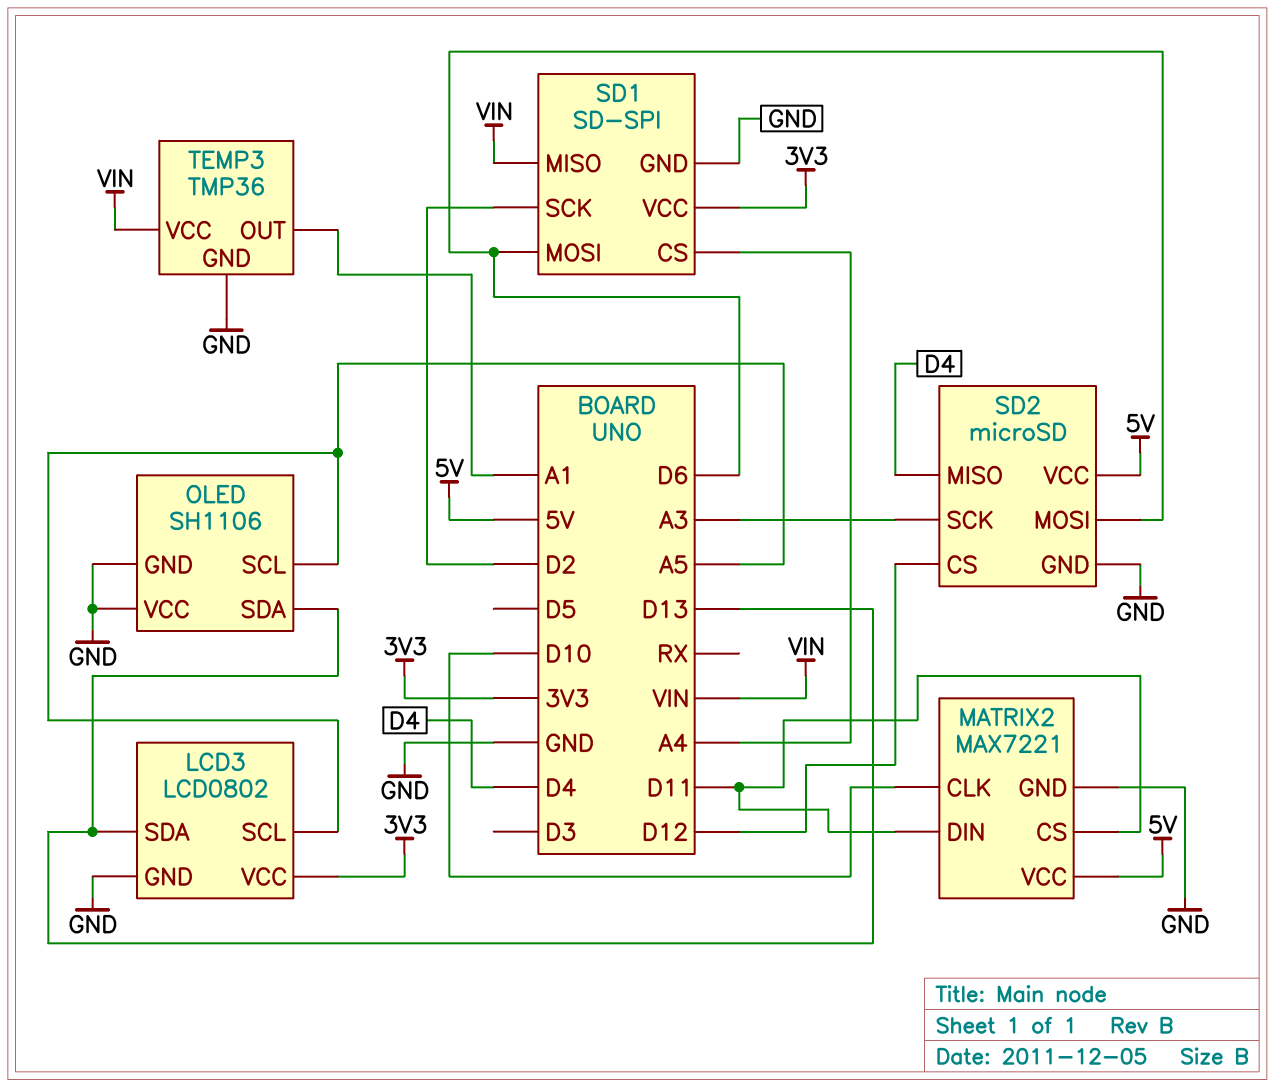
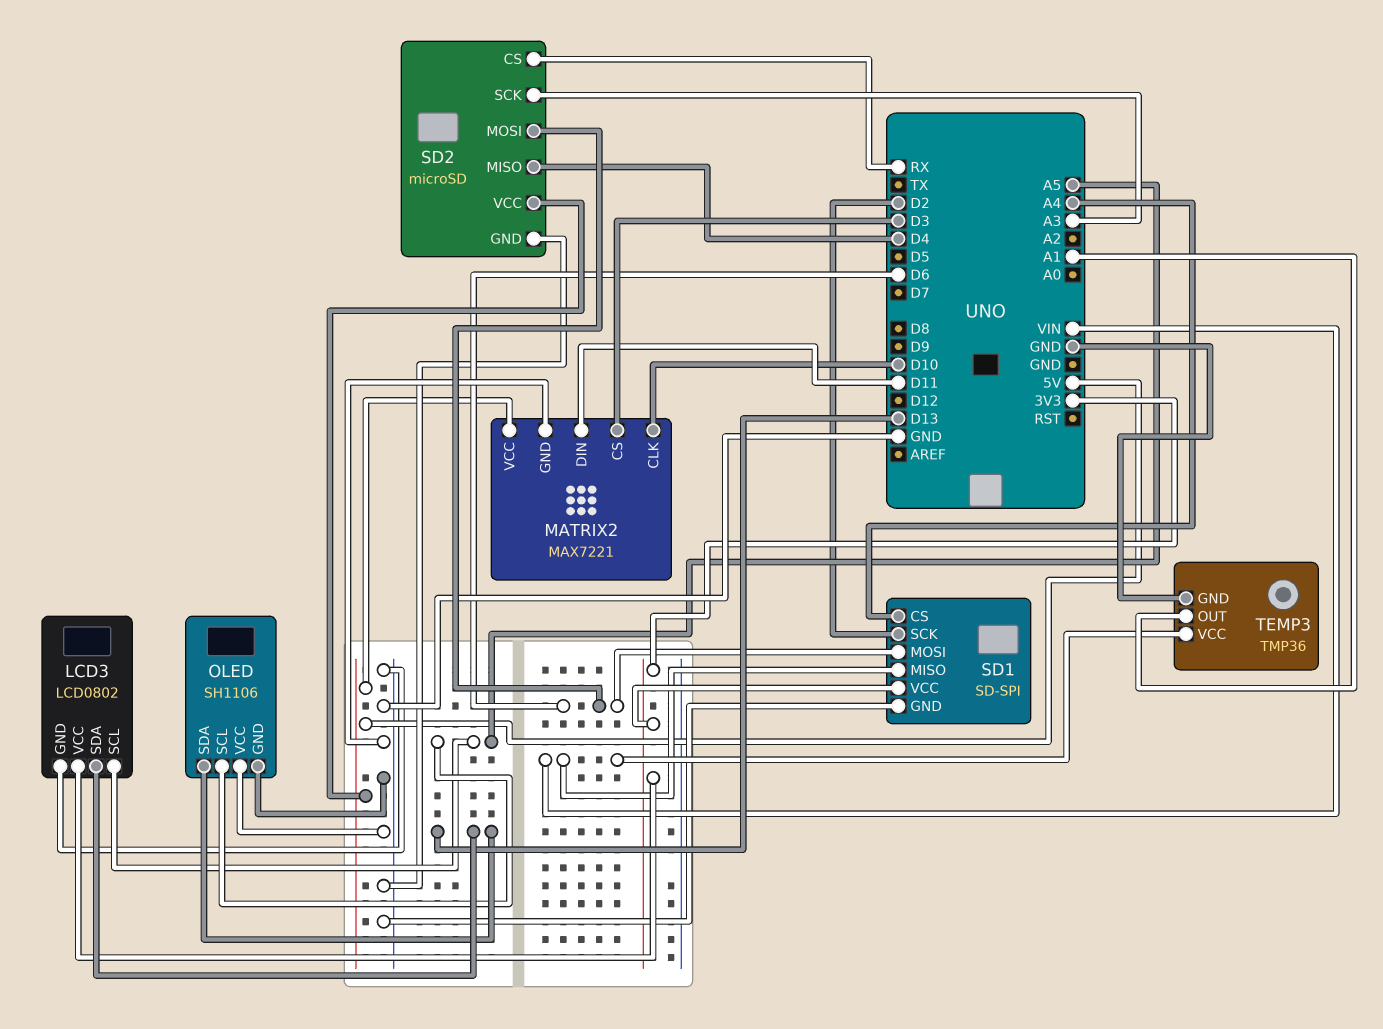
MATRIX2 pin CS: D11 -> D3
SD2 pin CS: D12 -> RX

